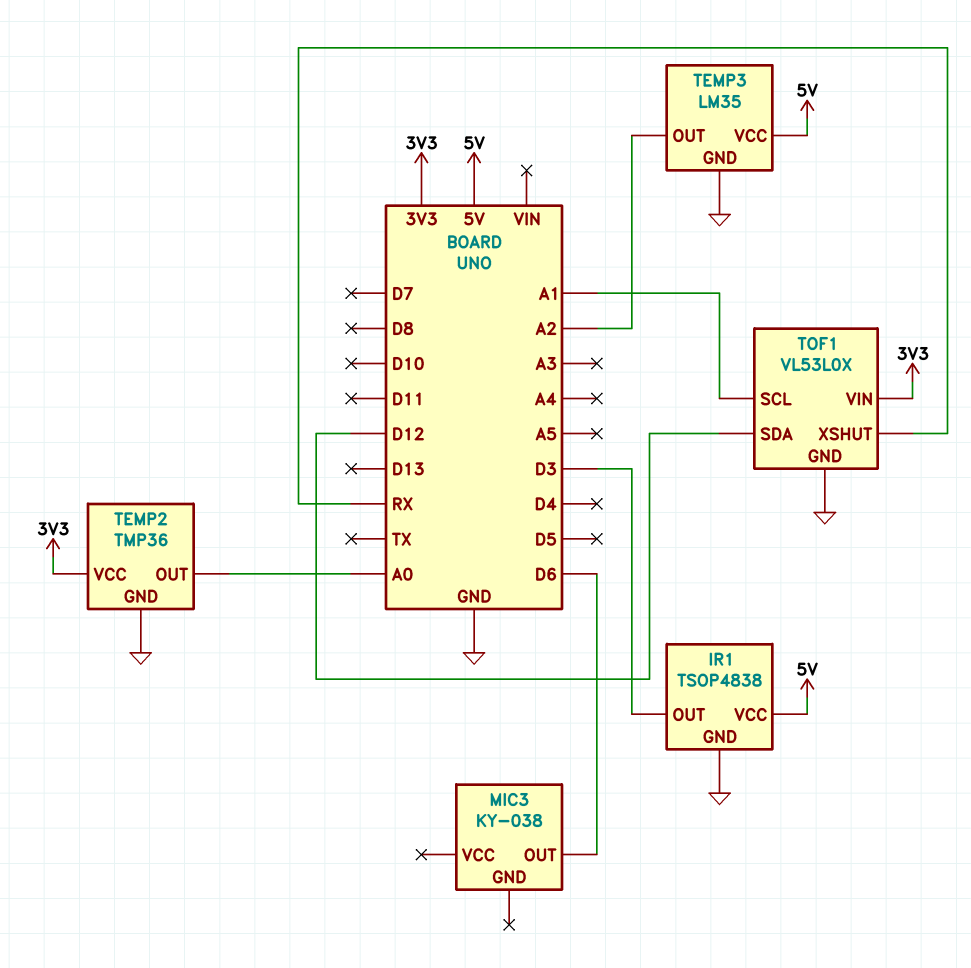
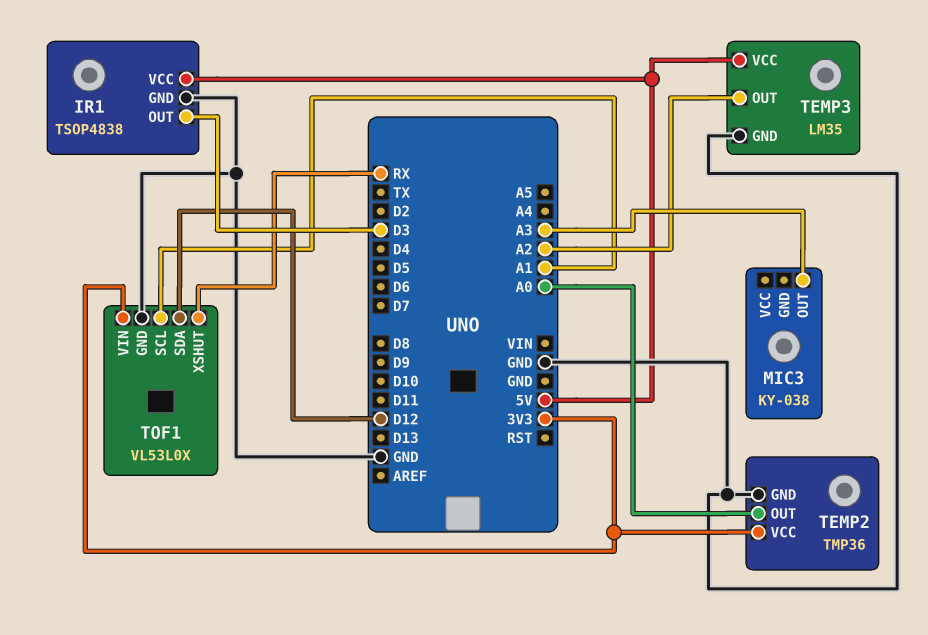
MIC3 pin OUT: D6 -> A3

